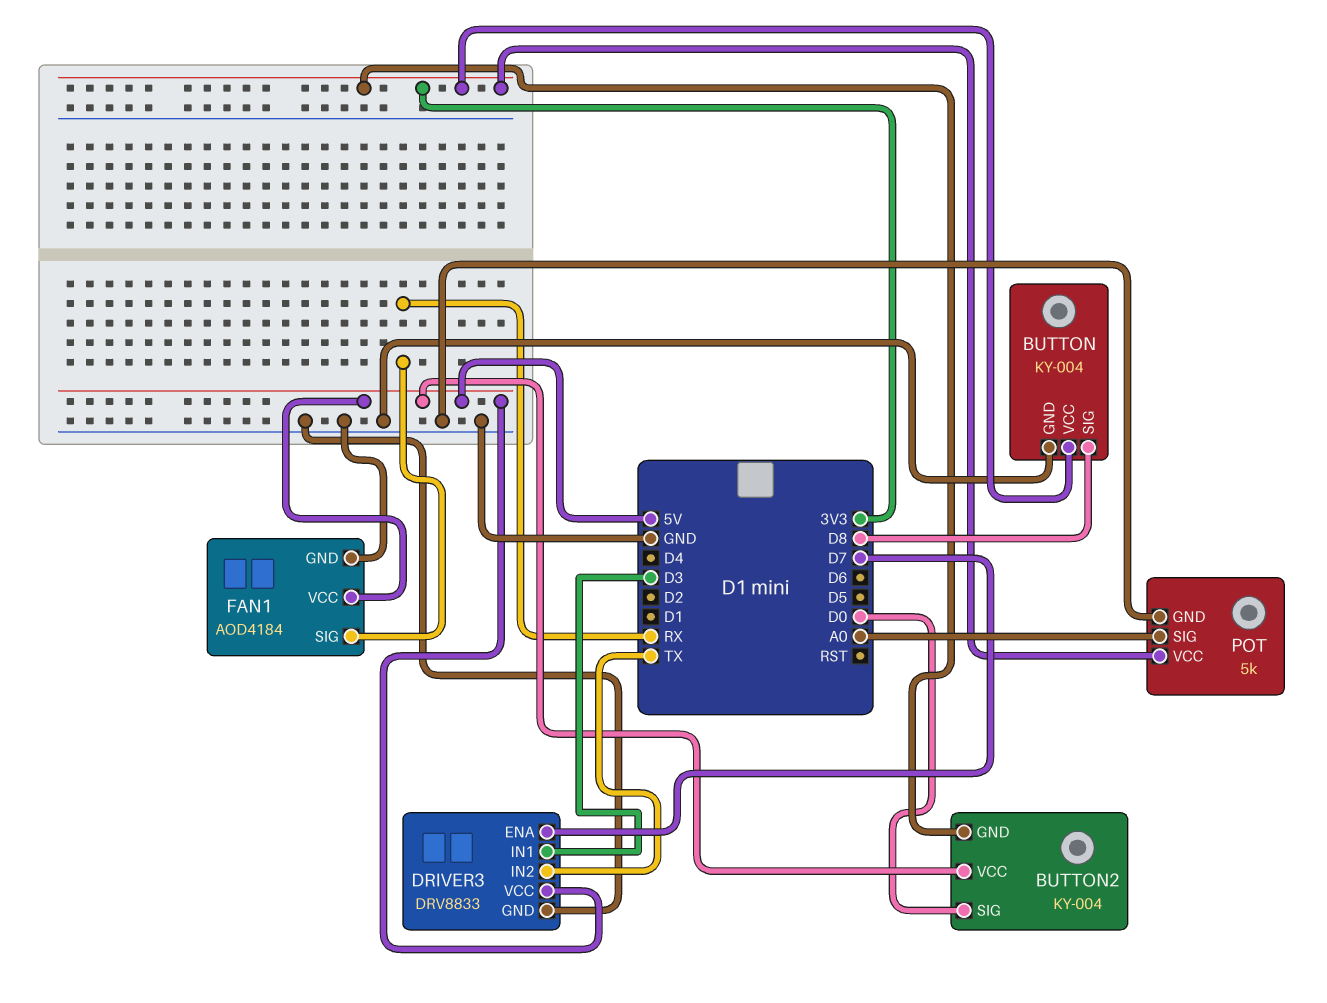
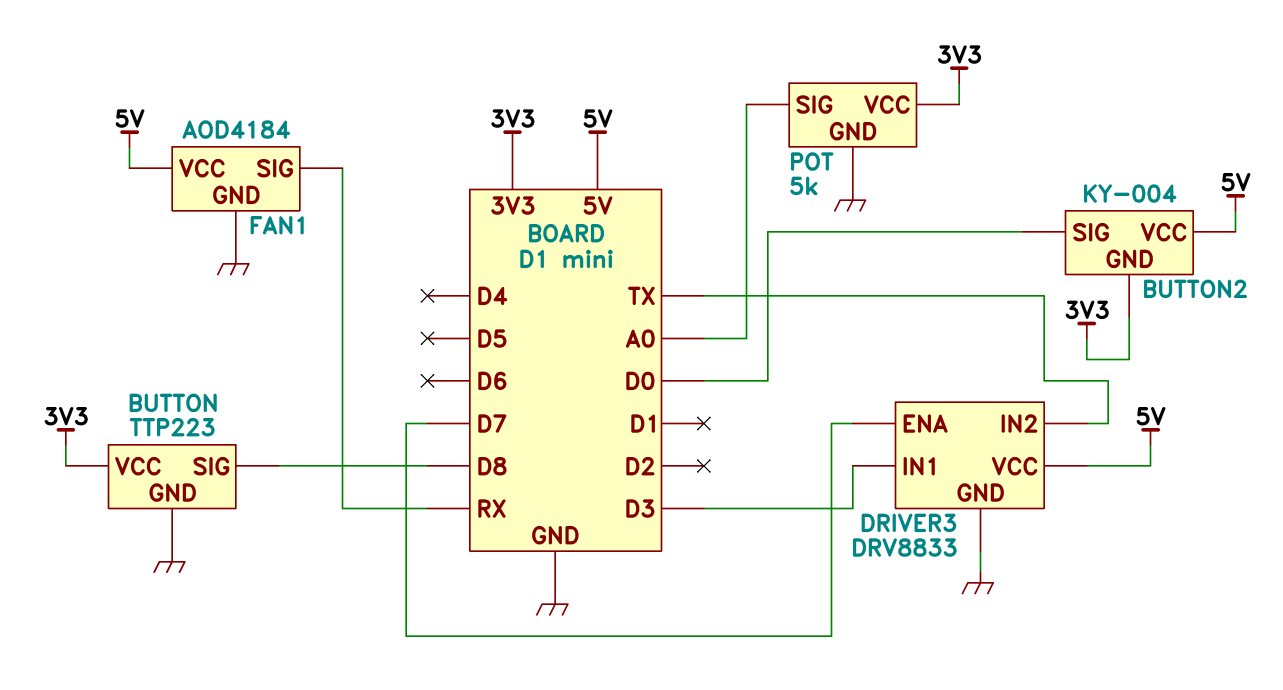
BUTTON: KY-004 -> TTP223

